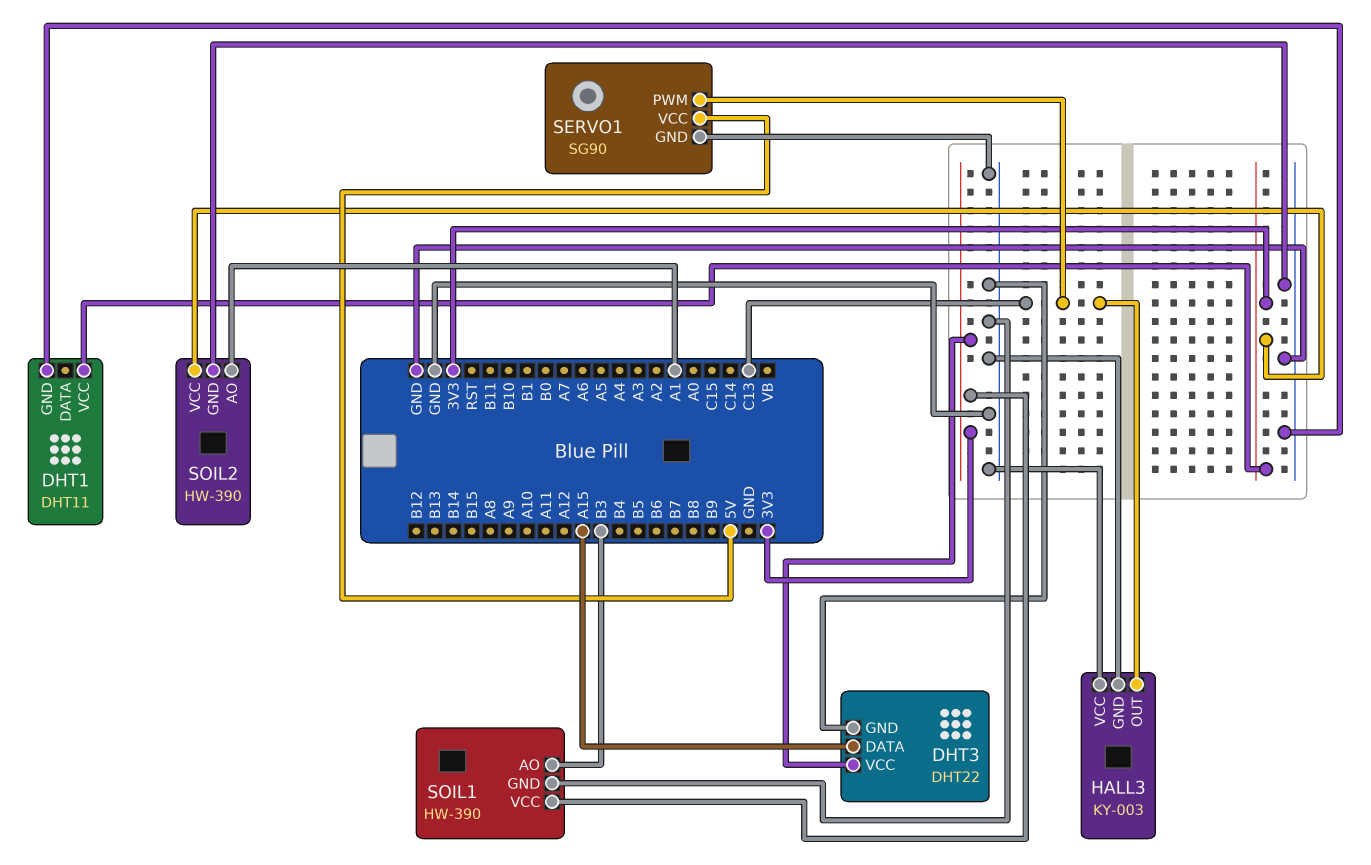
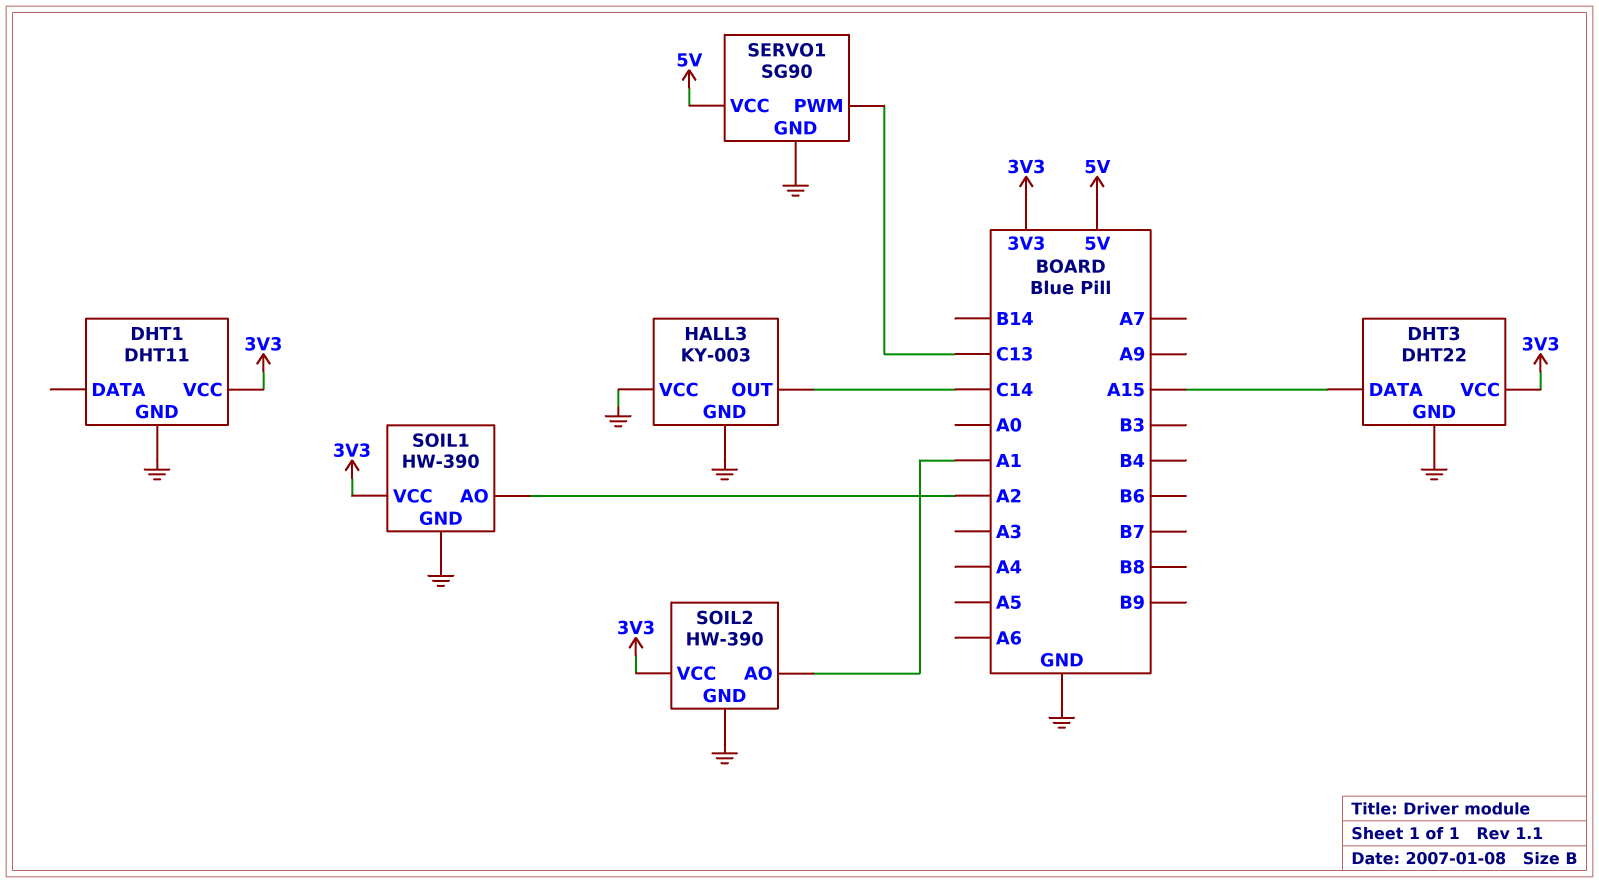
HALL3 pin OUT: C13 -> C14
SOIL1 pin AO: B3 -> A2

